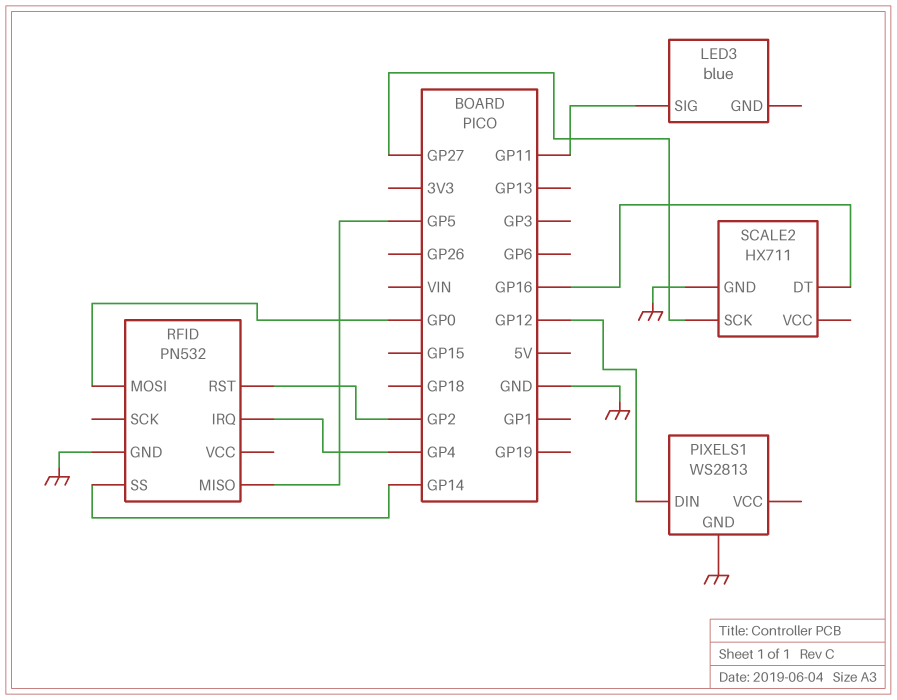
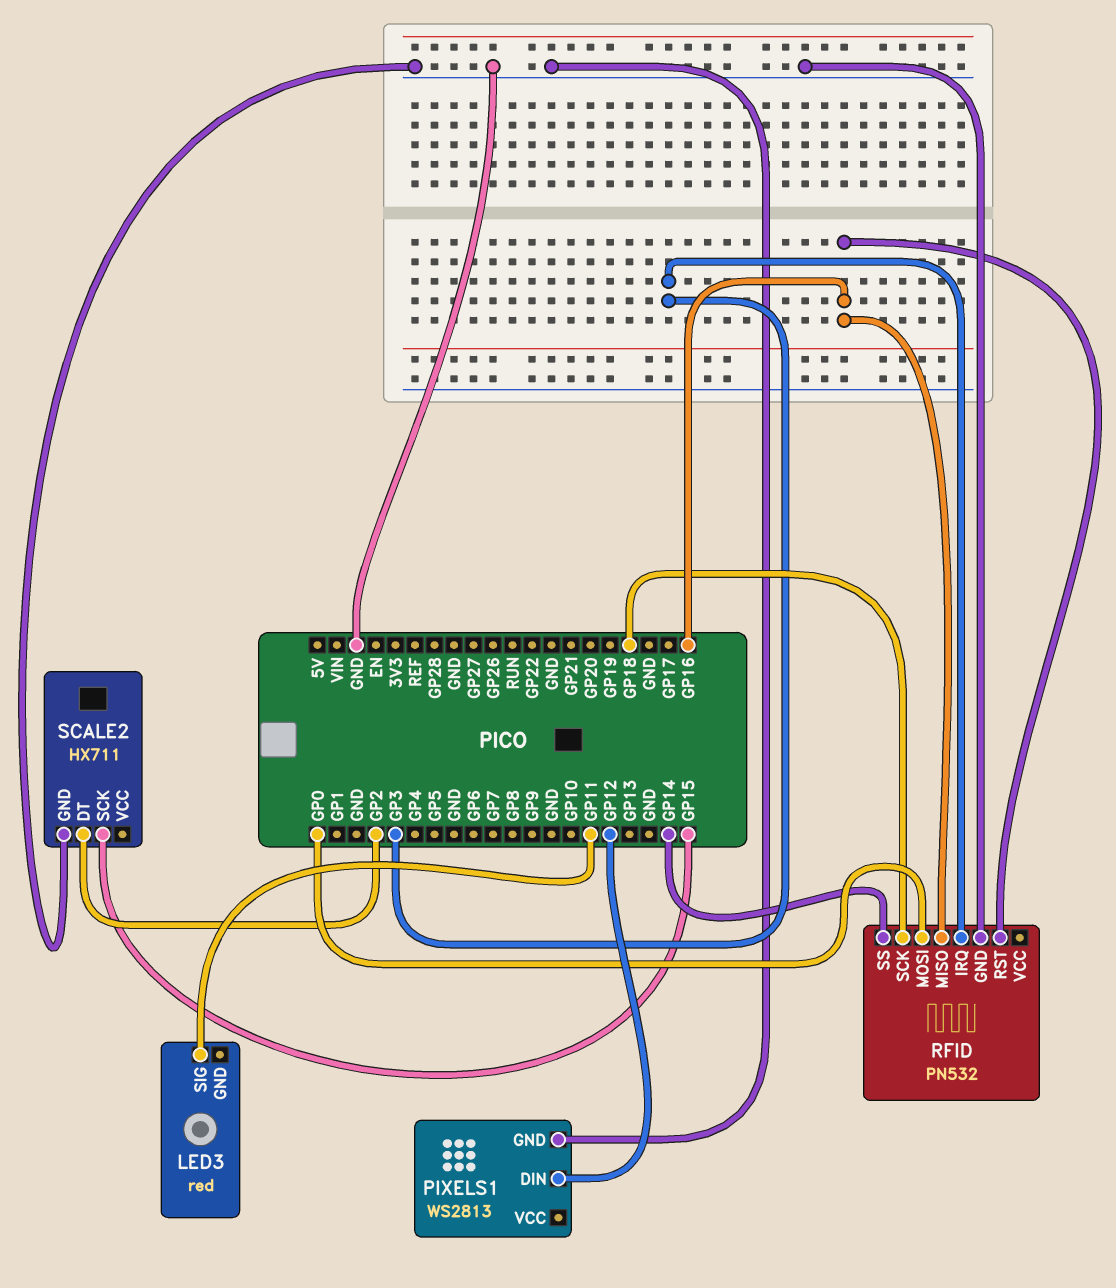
LED3: blue -> red
RFID pin IRQ: GP4 -> GP3
RFID pin MISO: GP5 -> GP16
RFID pin RST: GP2 -> GP16
RFID pin SCK: none -> GP18
SCALE2 pin DT: GP16 -> GP2
SCALE2 pin SCK: GP27 -> GP15

